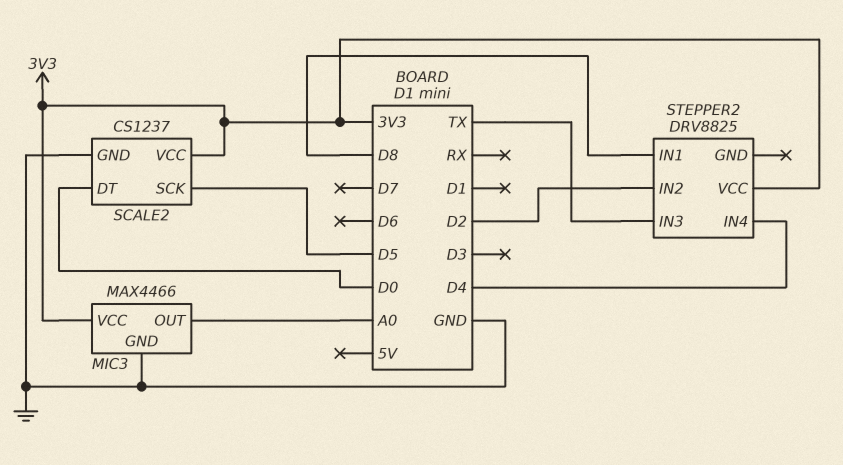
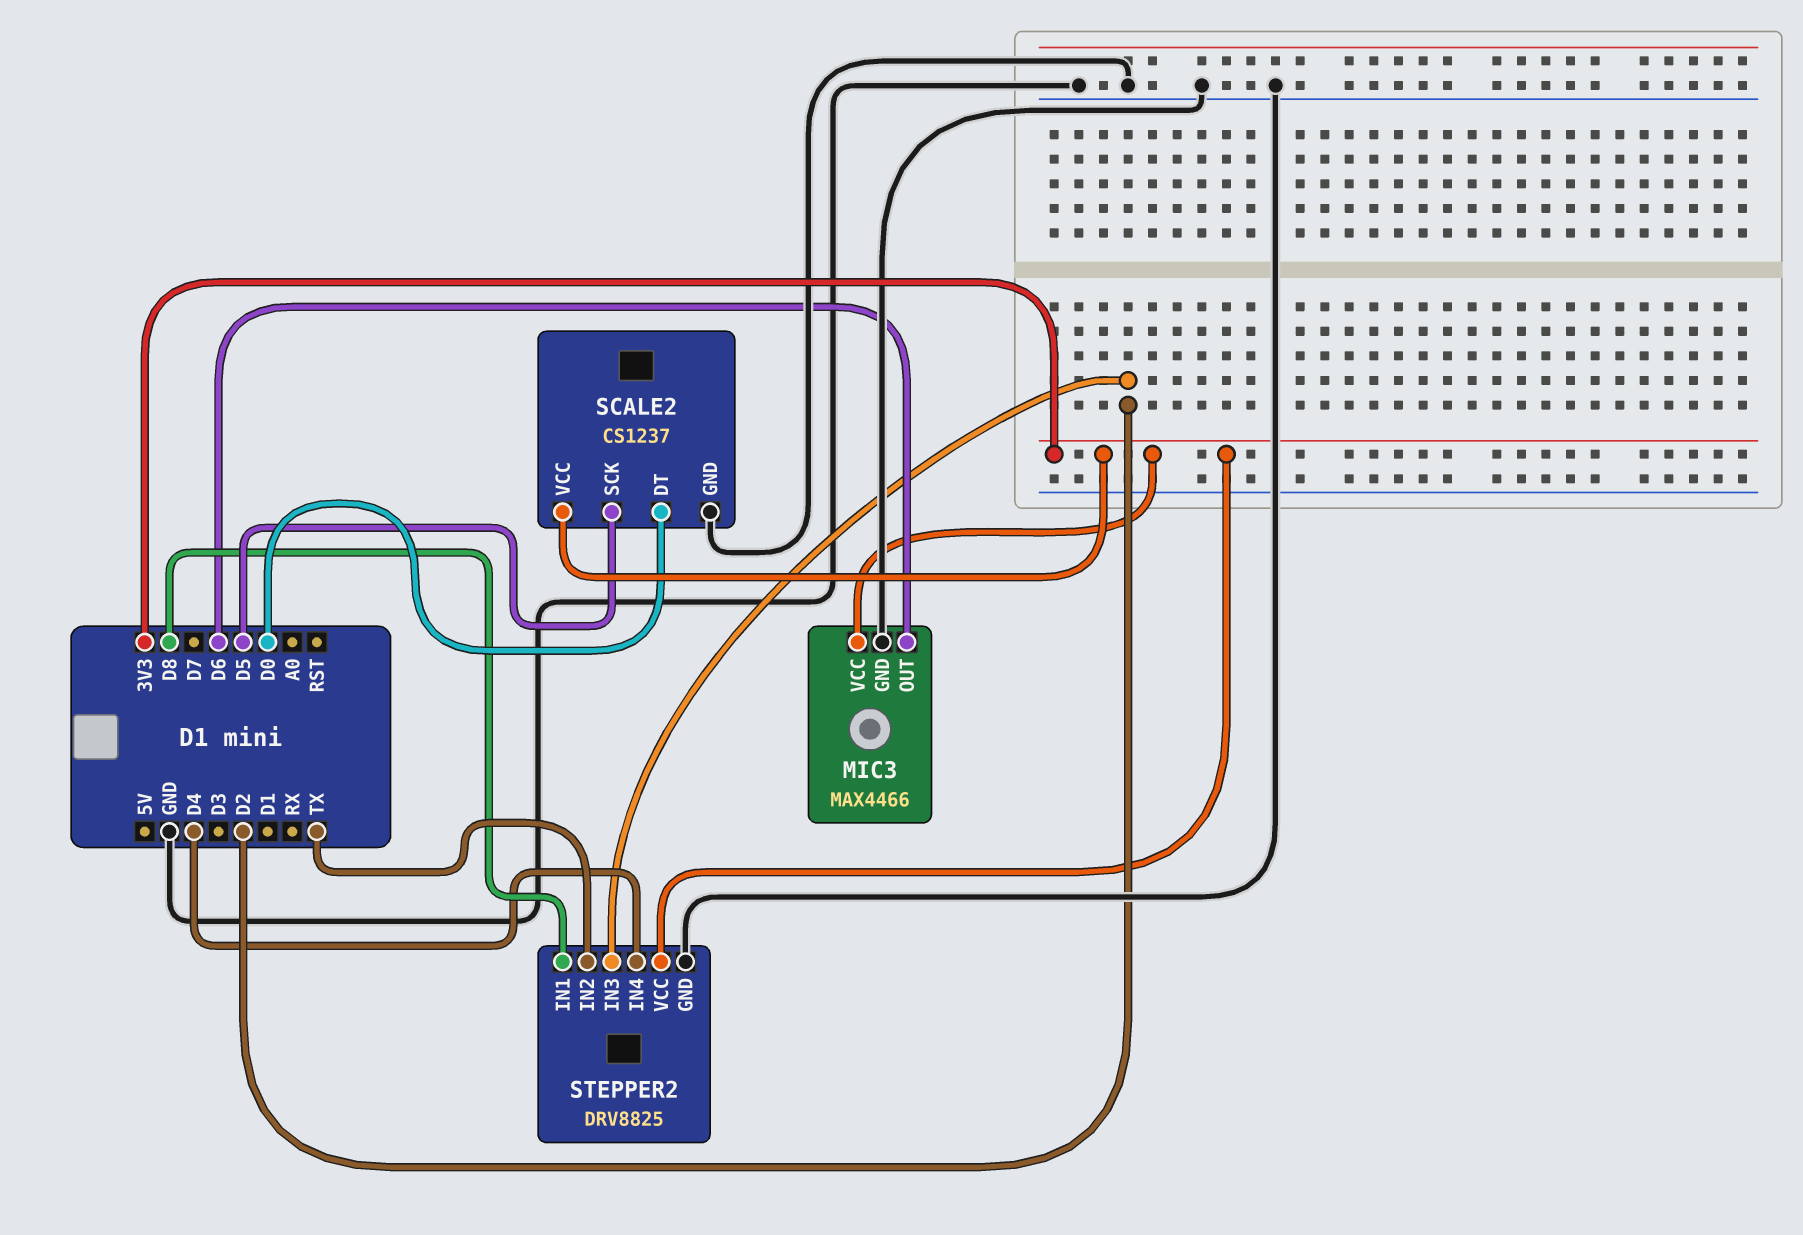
MIC3 pin OUT: A0 -> D6
STEPPER2 pin GND: none -> GND
STEPPER2 pin IN2: D2 -> TX
STEPPER2 pin IN3: TX -> D2

